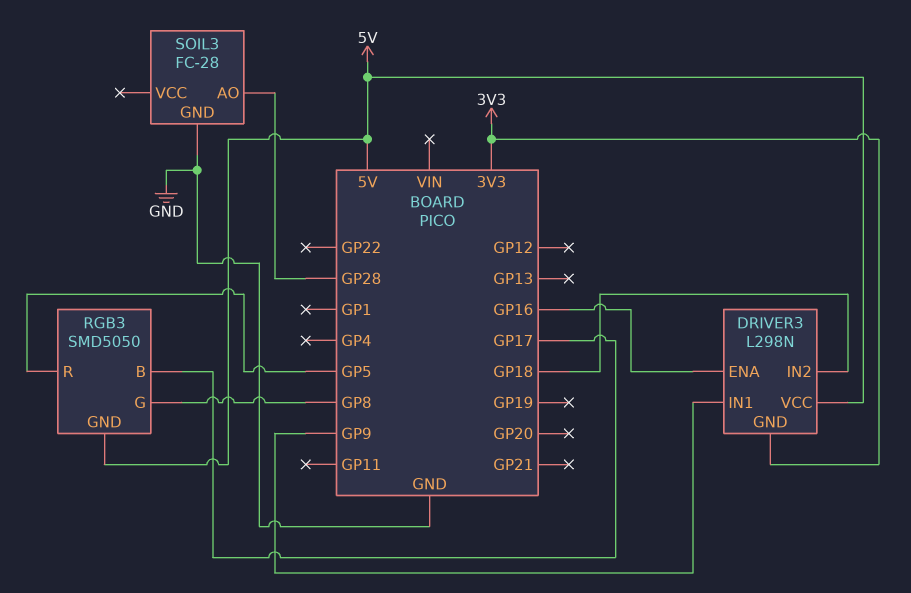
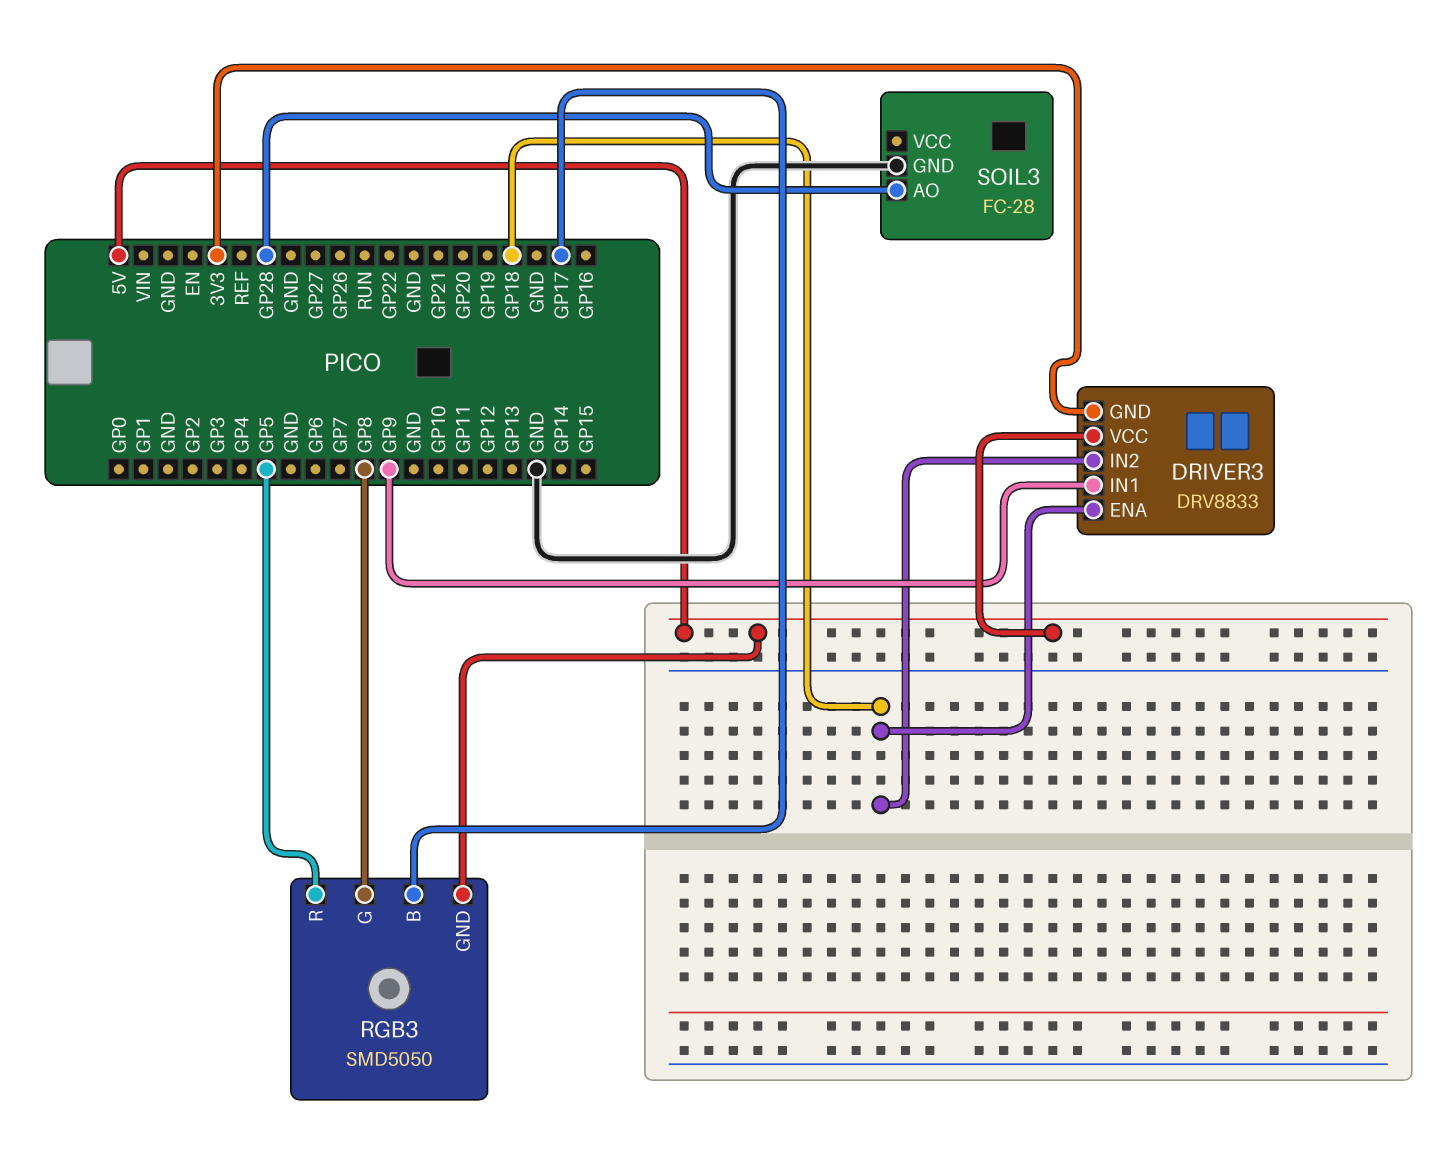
DRIVER3: L298N -> DRV8833
DRIVER3 pin ENA: GP16 -> GP18

